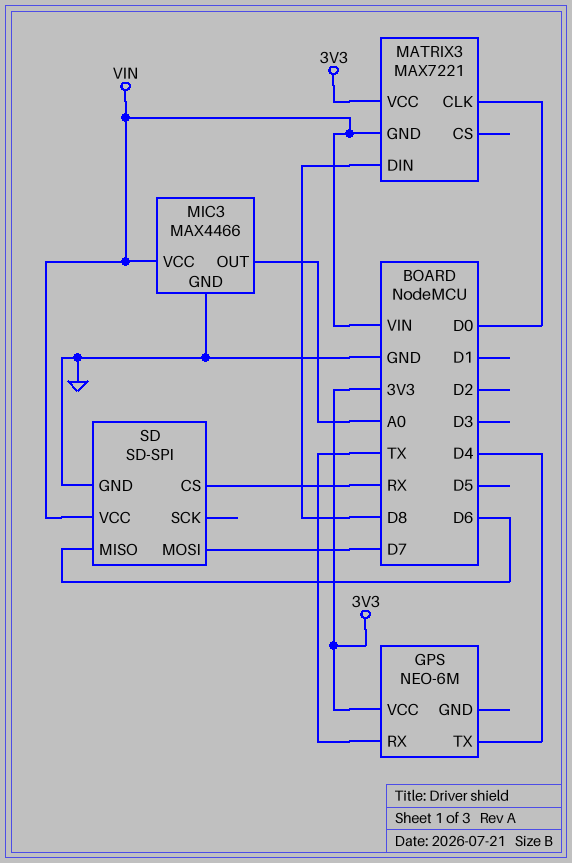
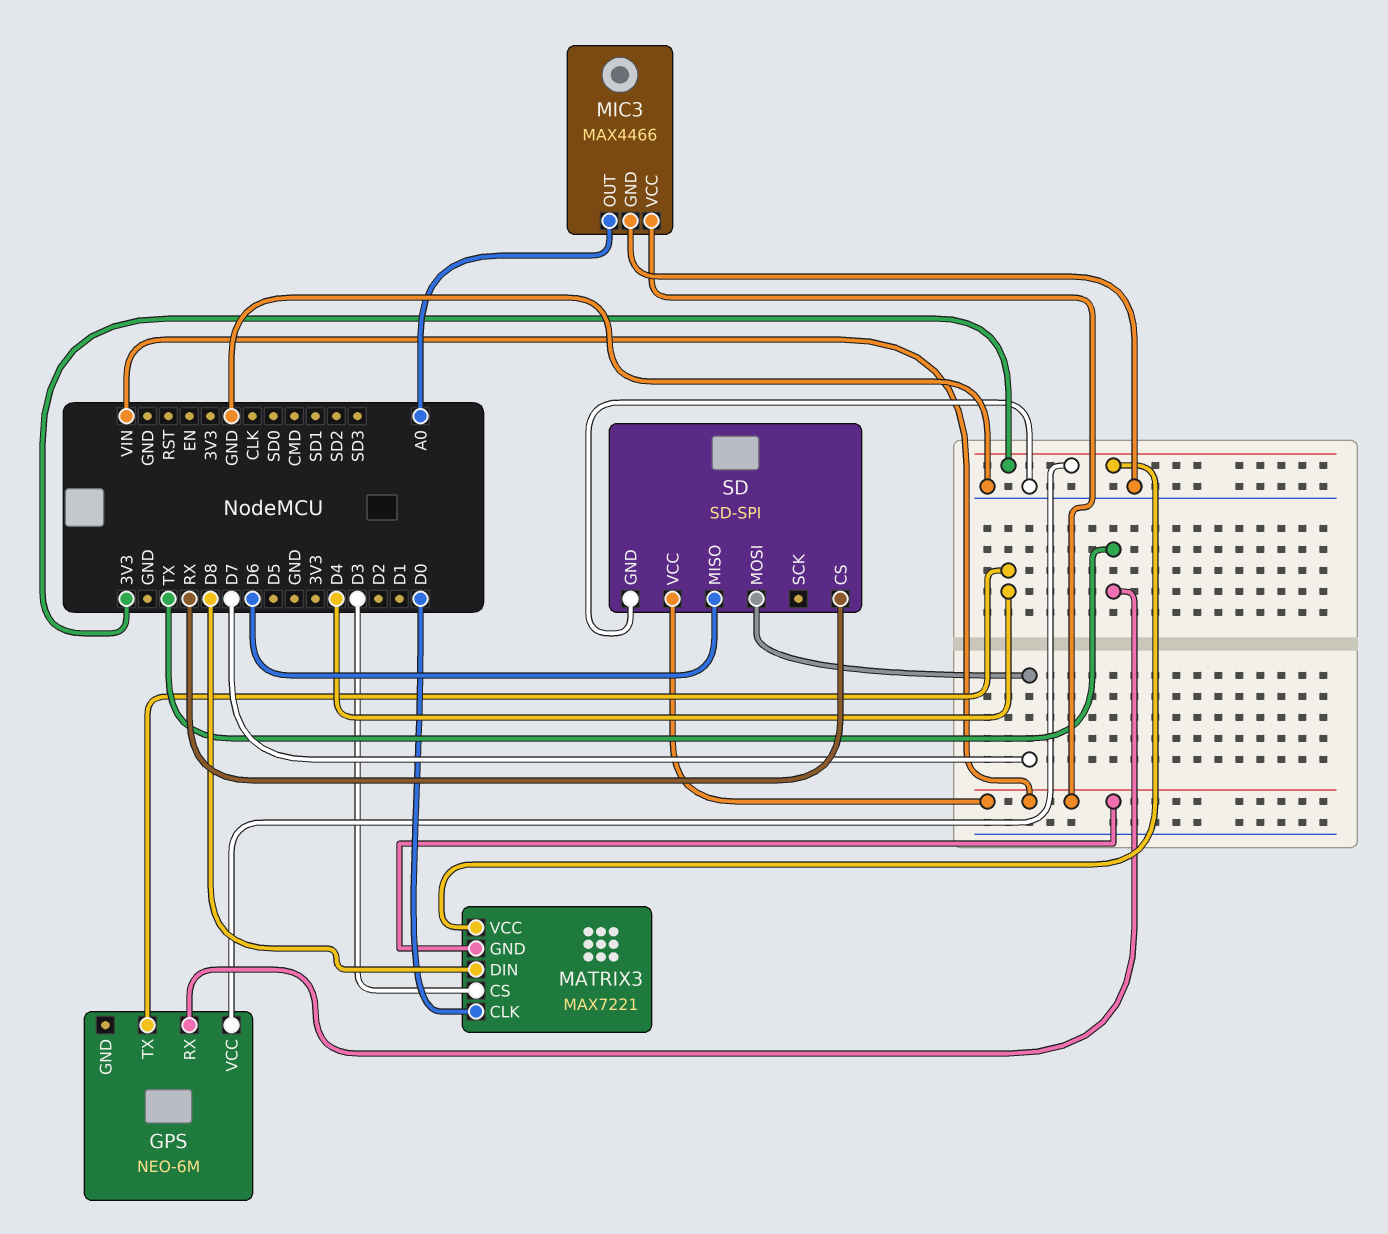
MATRIX3 pin CS: none -> D3

